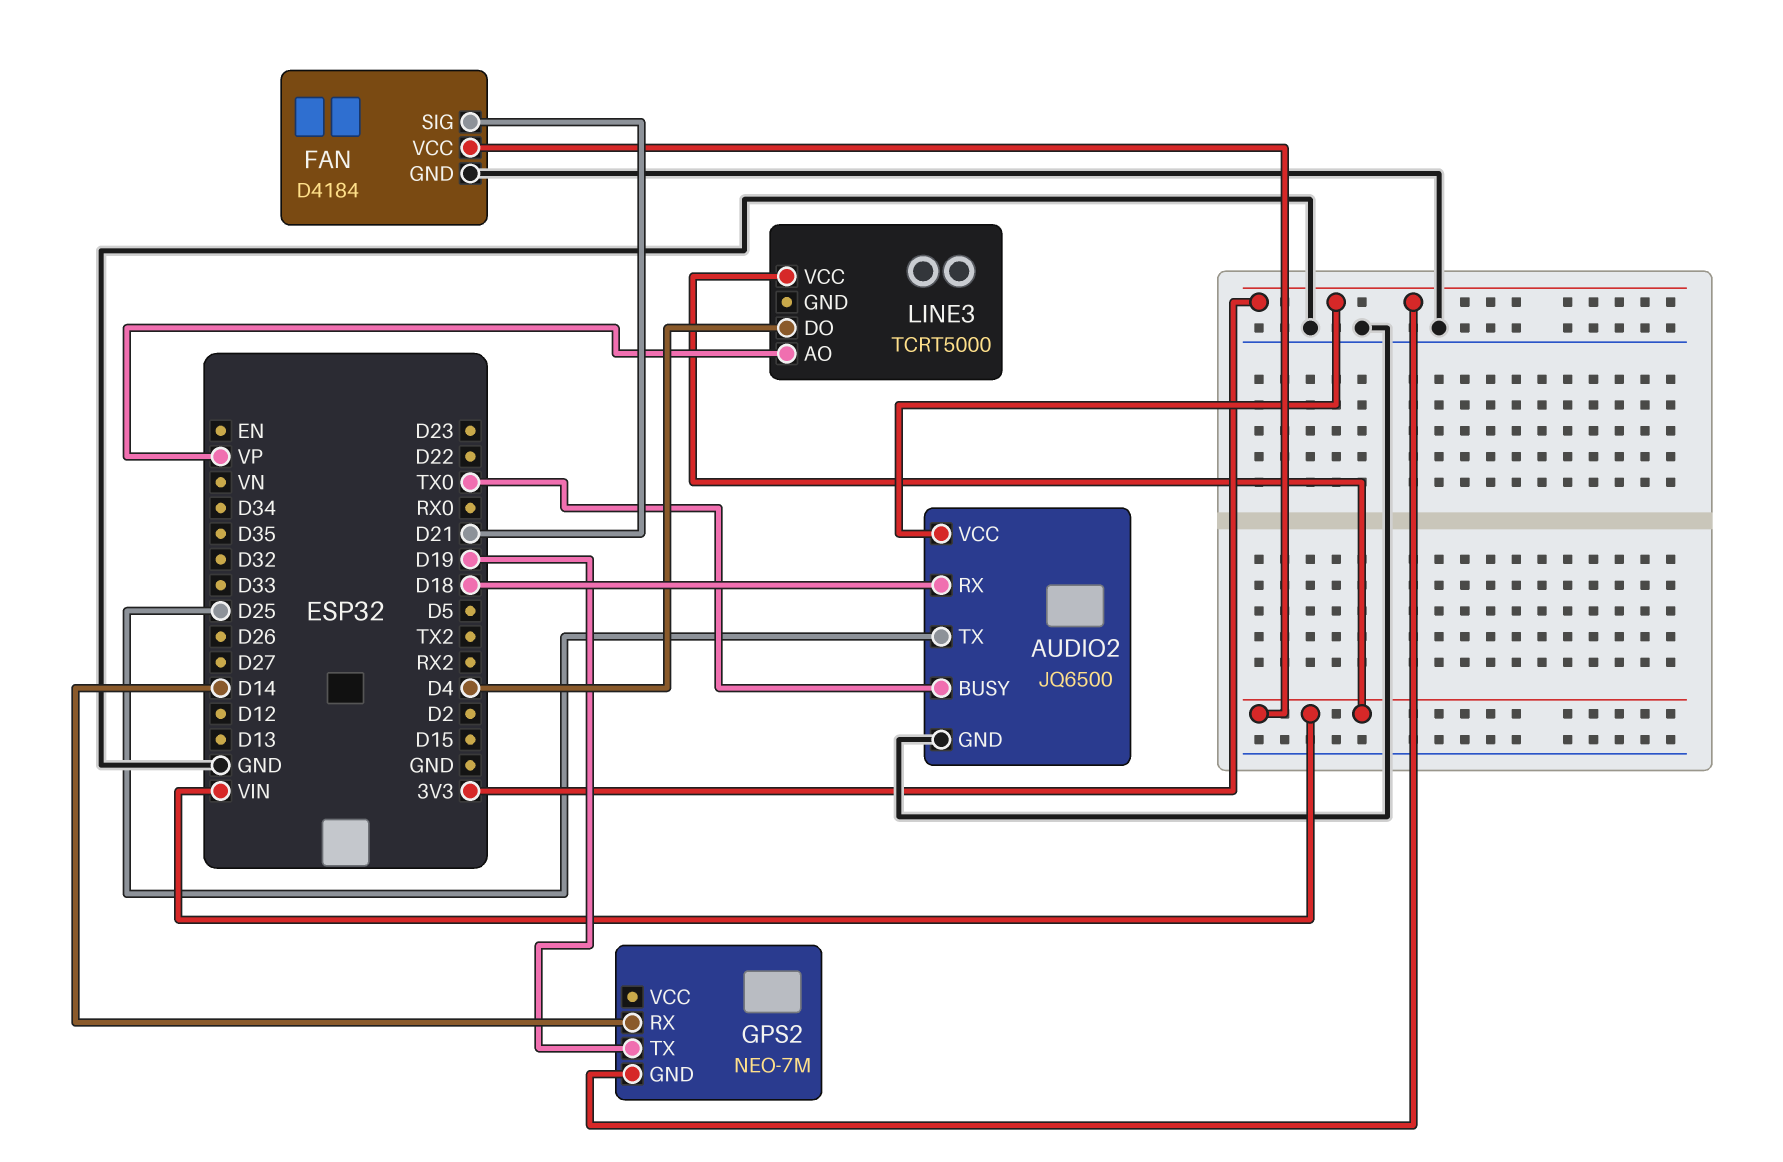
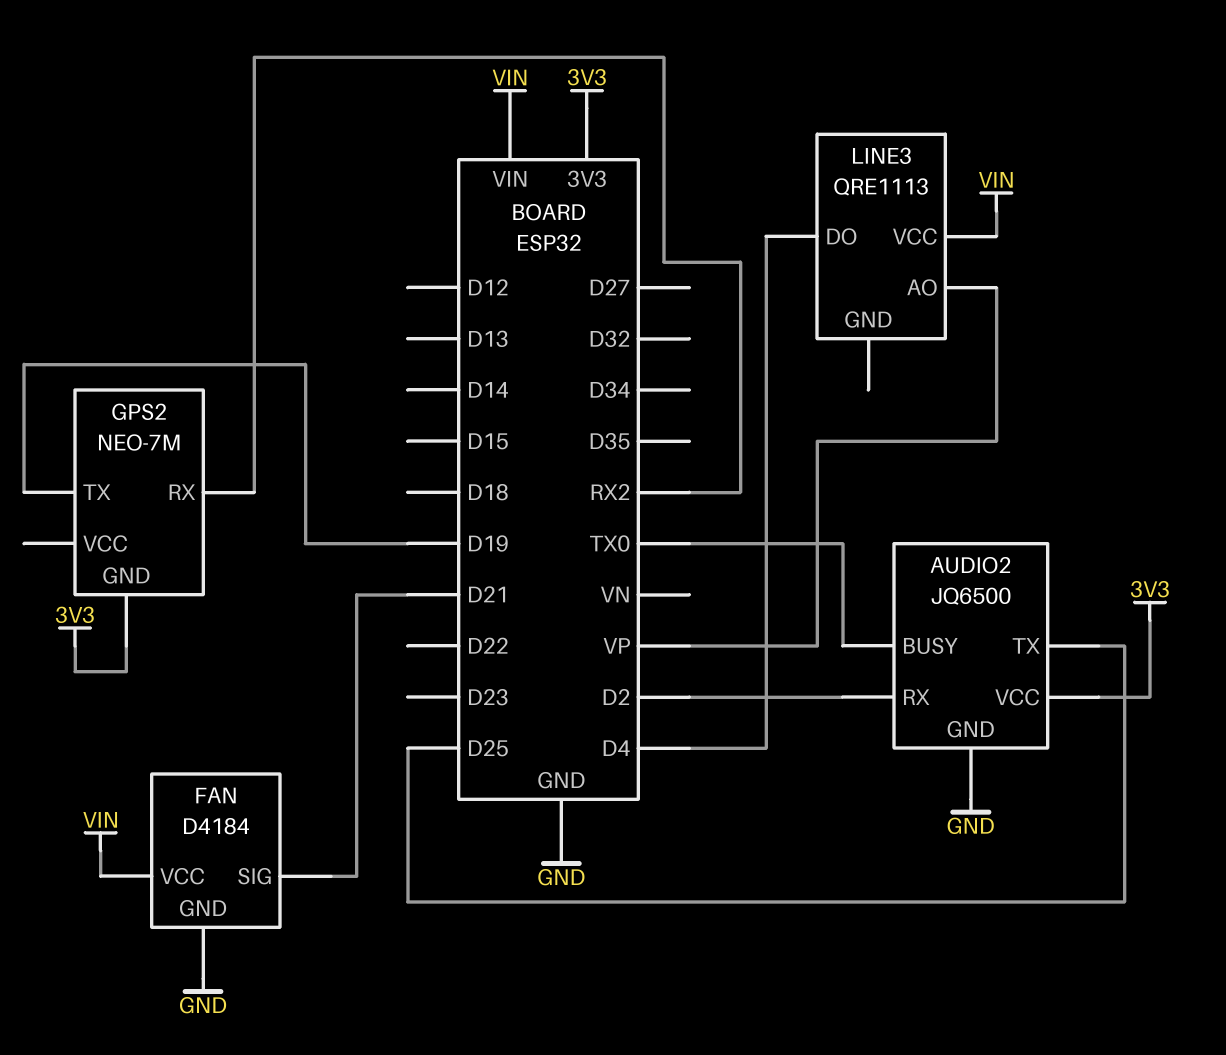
AUDIO2 pin RX: D18 -> D2
GPS2 pin RX: D14 -> RX2
LINE3: TCRT5000 -> QRE1113

